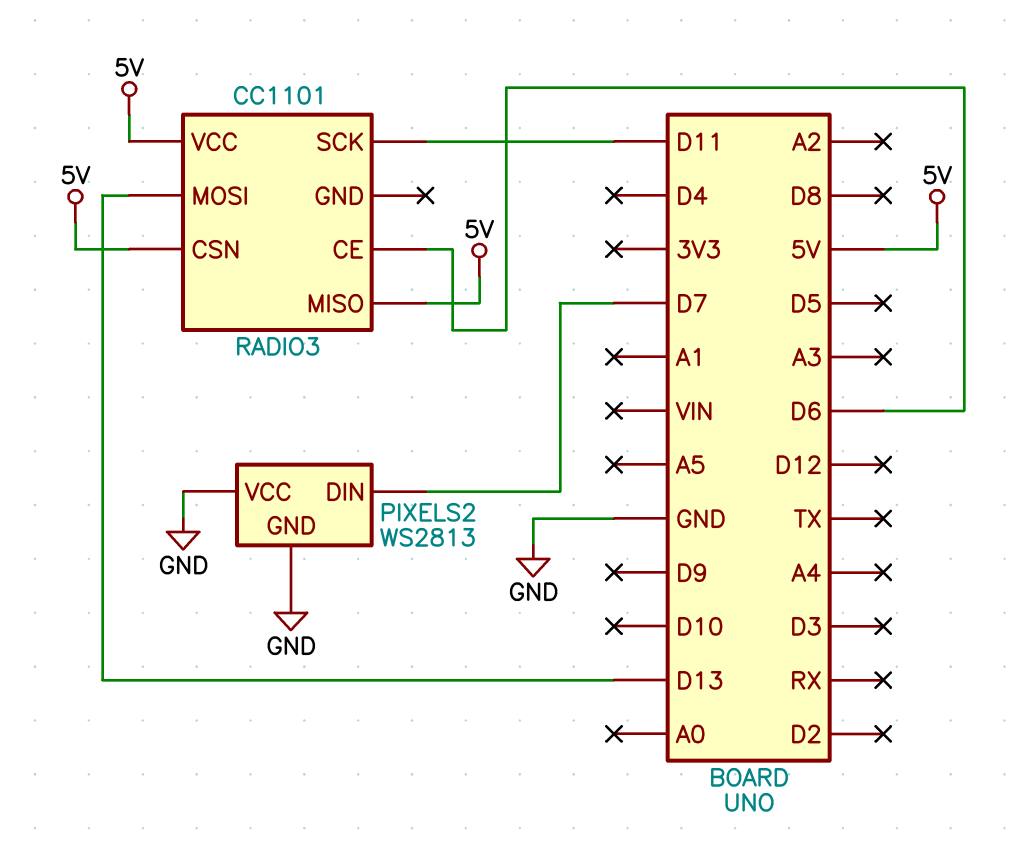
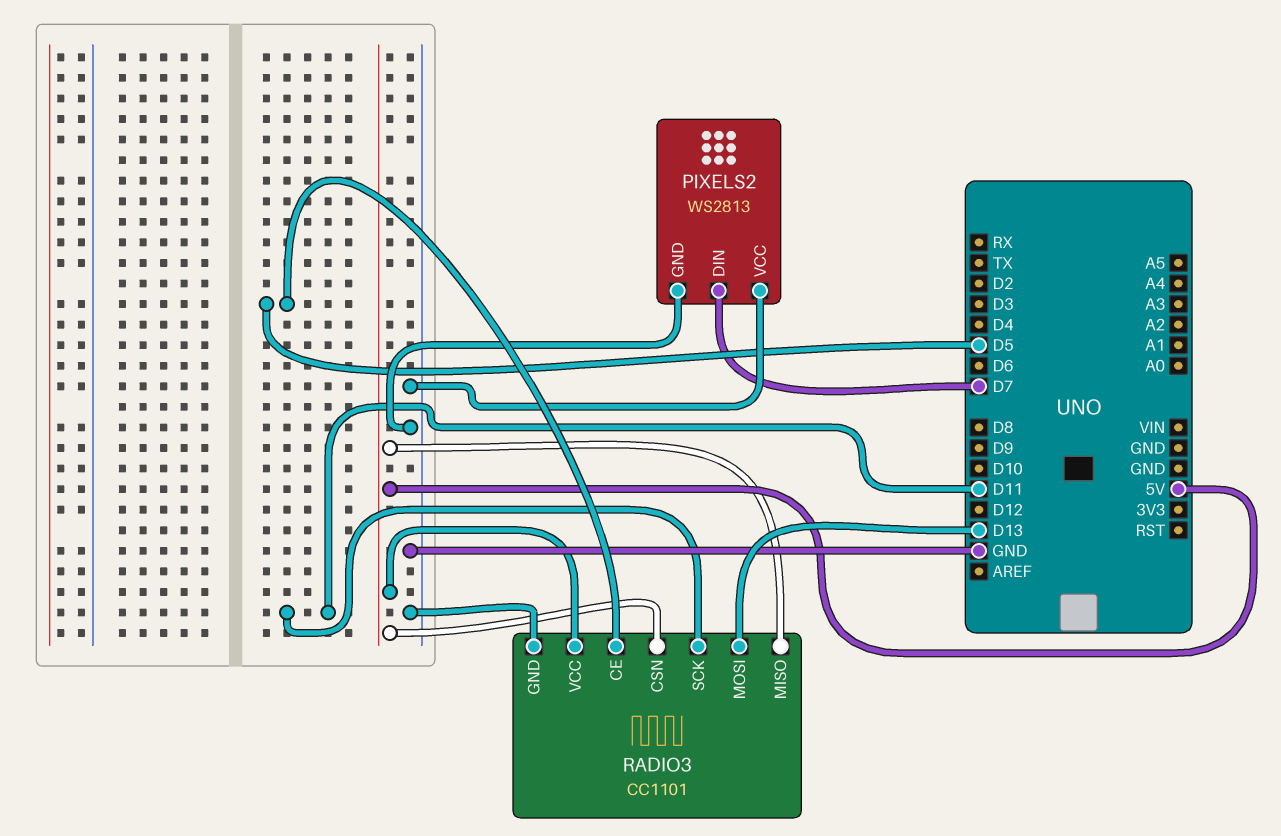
RADIO3 pin CE: D6 -> D5
RADIO3 pin GND: none -> GND

